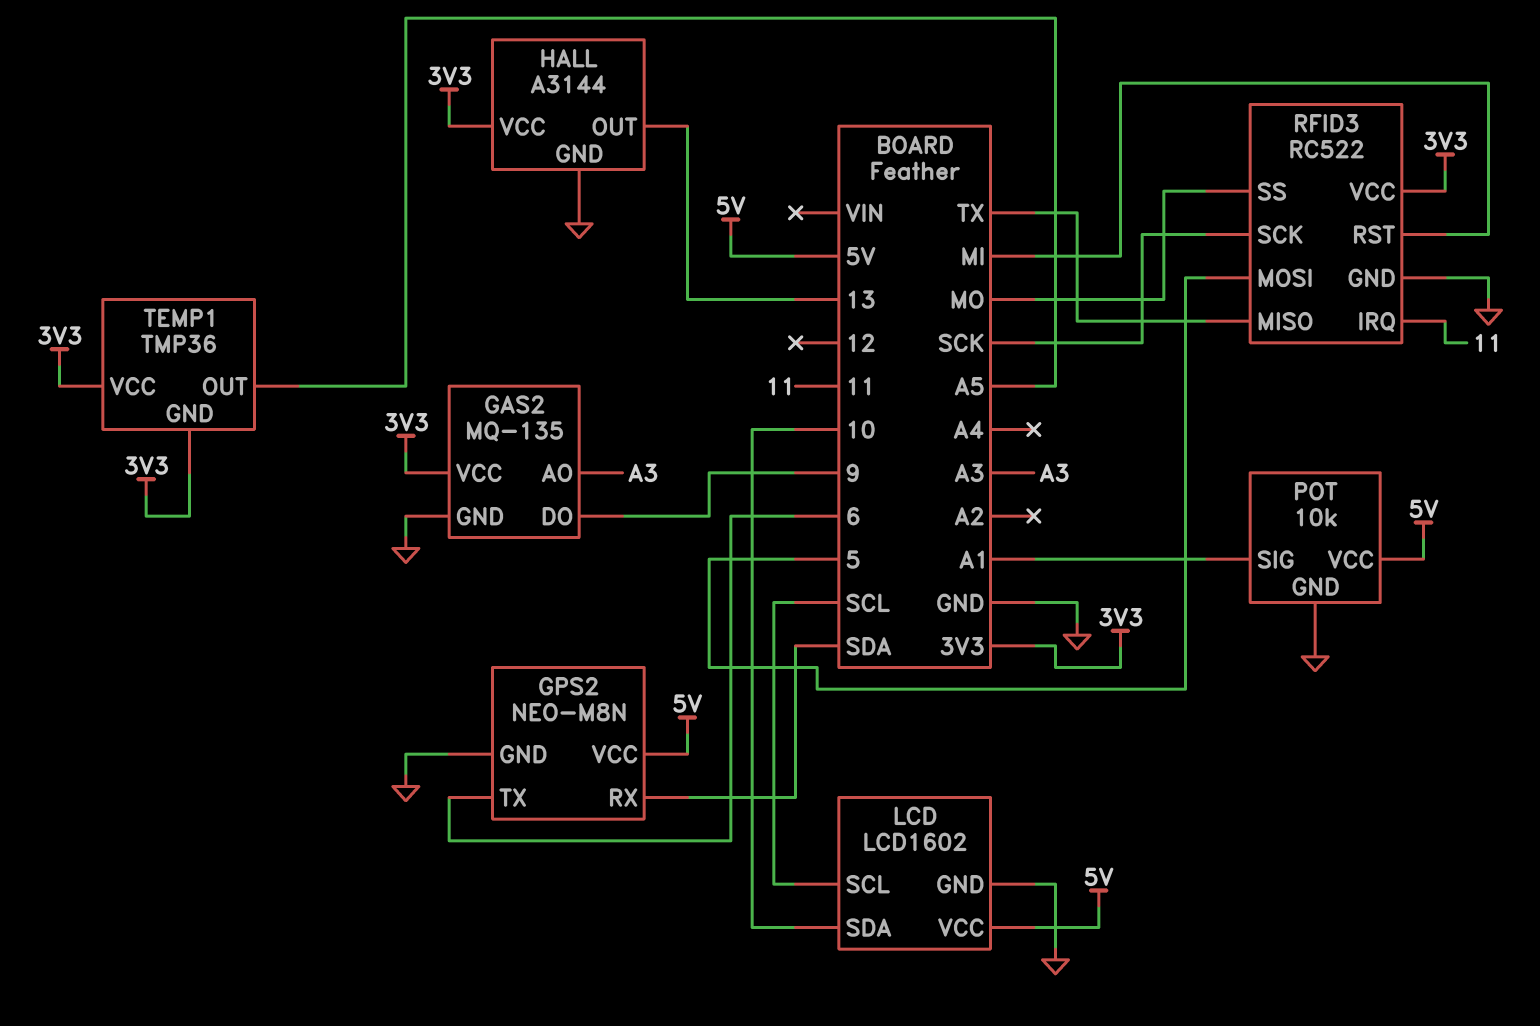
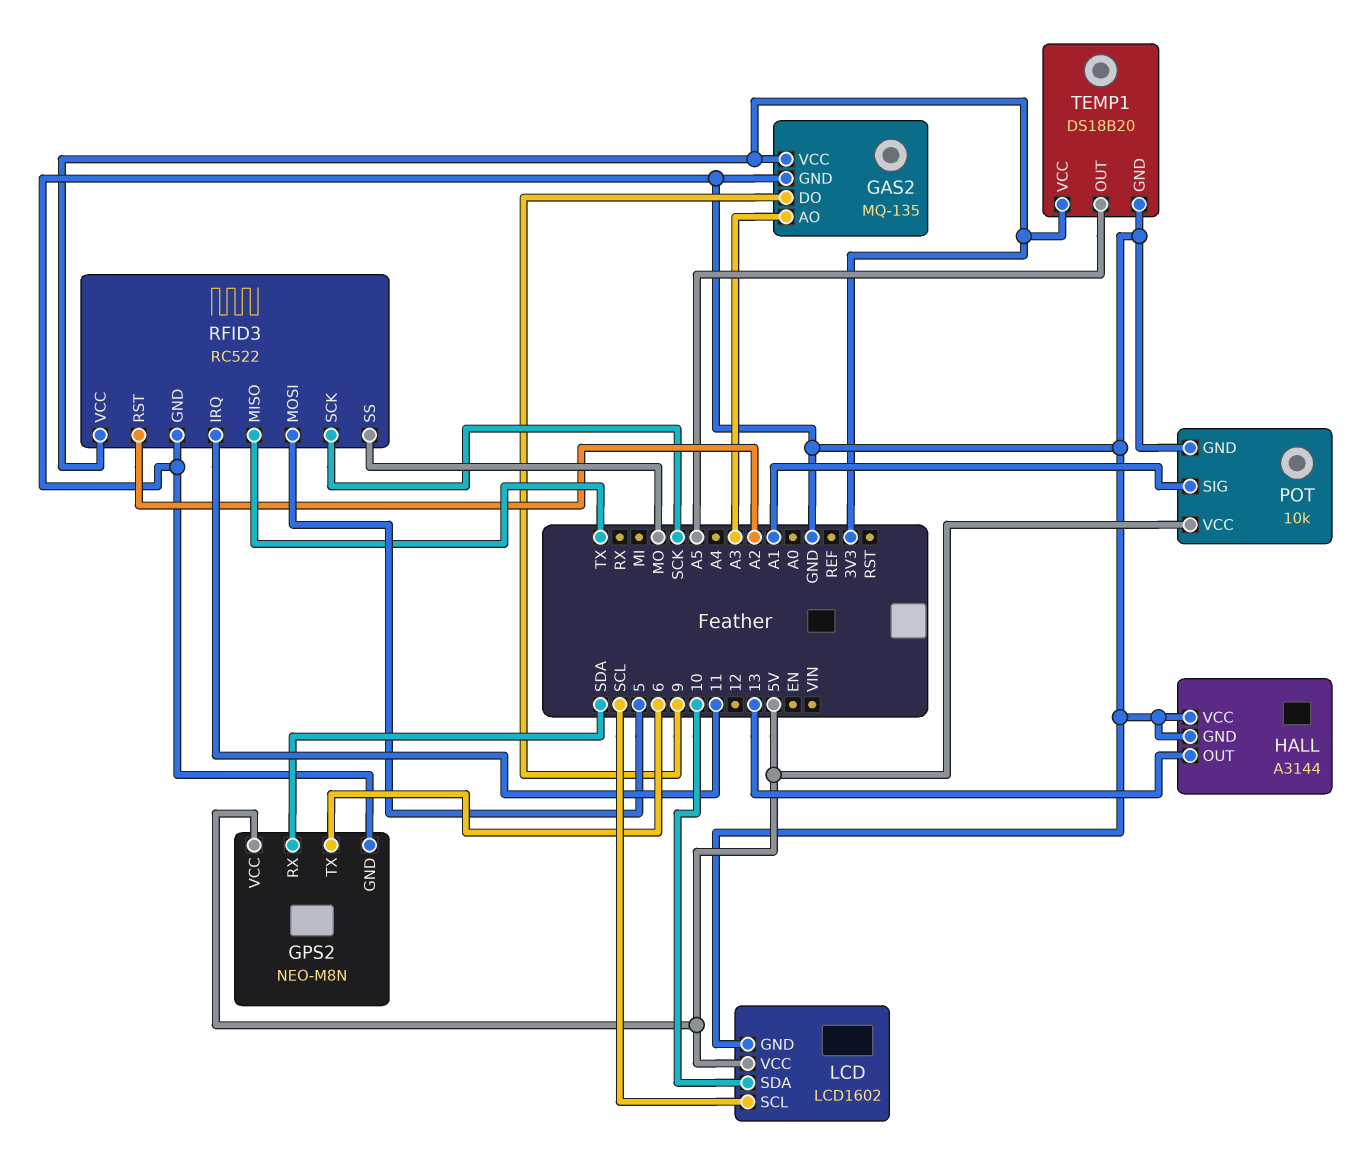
HALL pin VCC: 3V3 -> GND
RFID3 pin RST: MI -> A2
TEMP1: TMP36 -> DS18B20
TEMP1 pin GND: 3V3 -> GND

